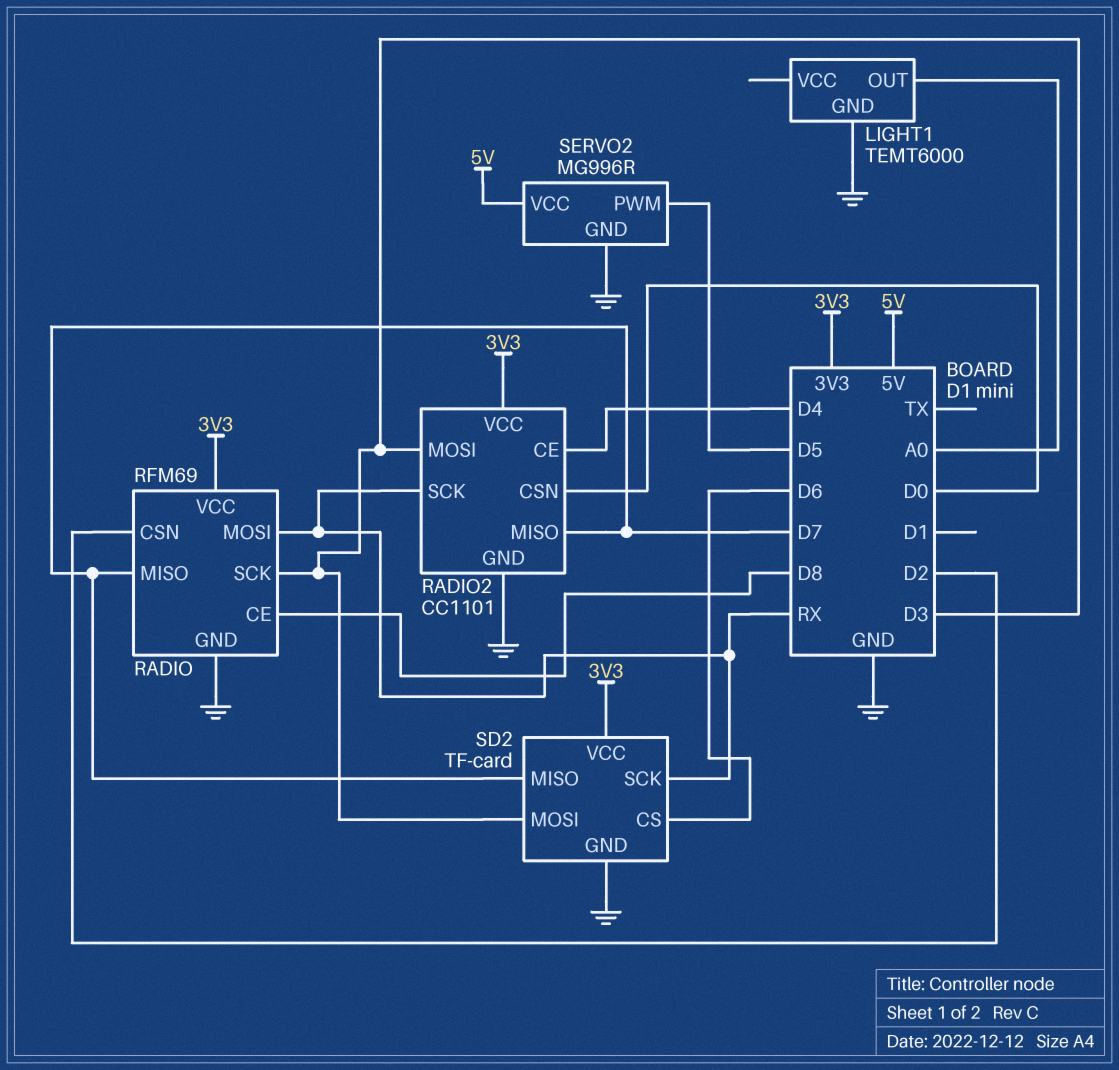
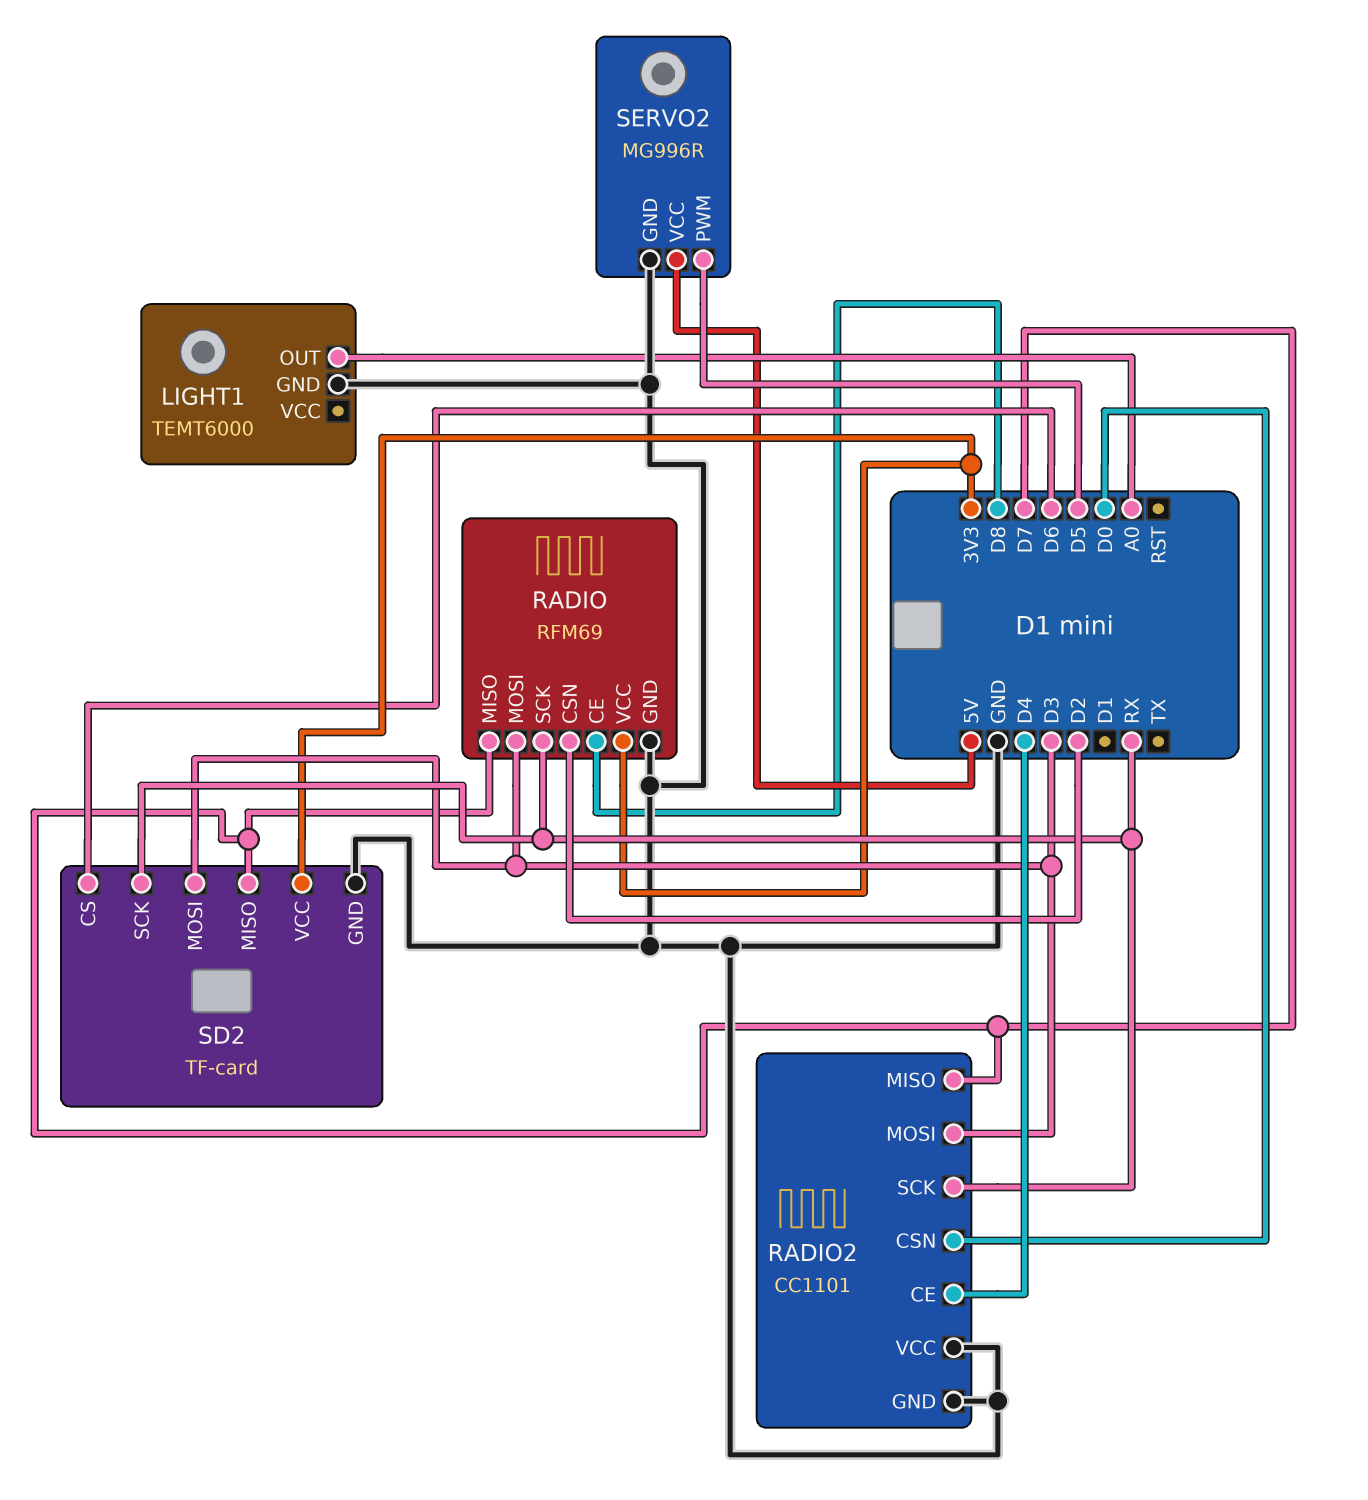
RADIO pin MOSI: RX -> D3
RADIO pin SCK: D3 -> RX
RADIO2 pin VCC: 3V3 -> GND

